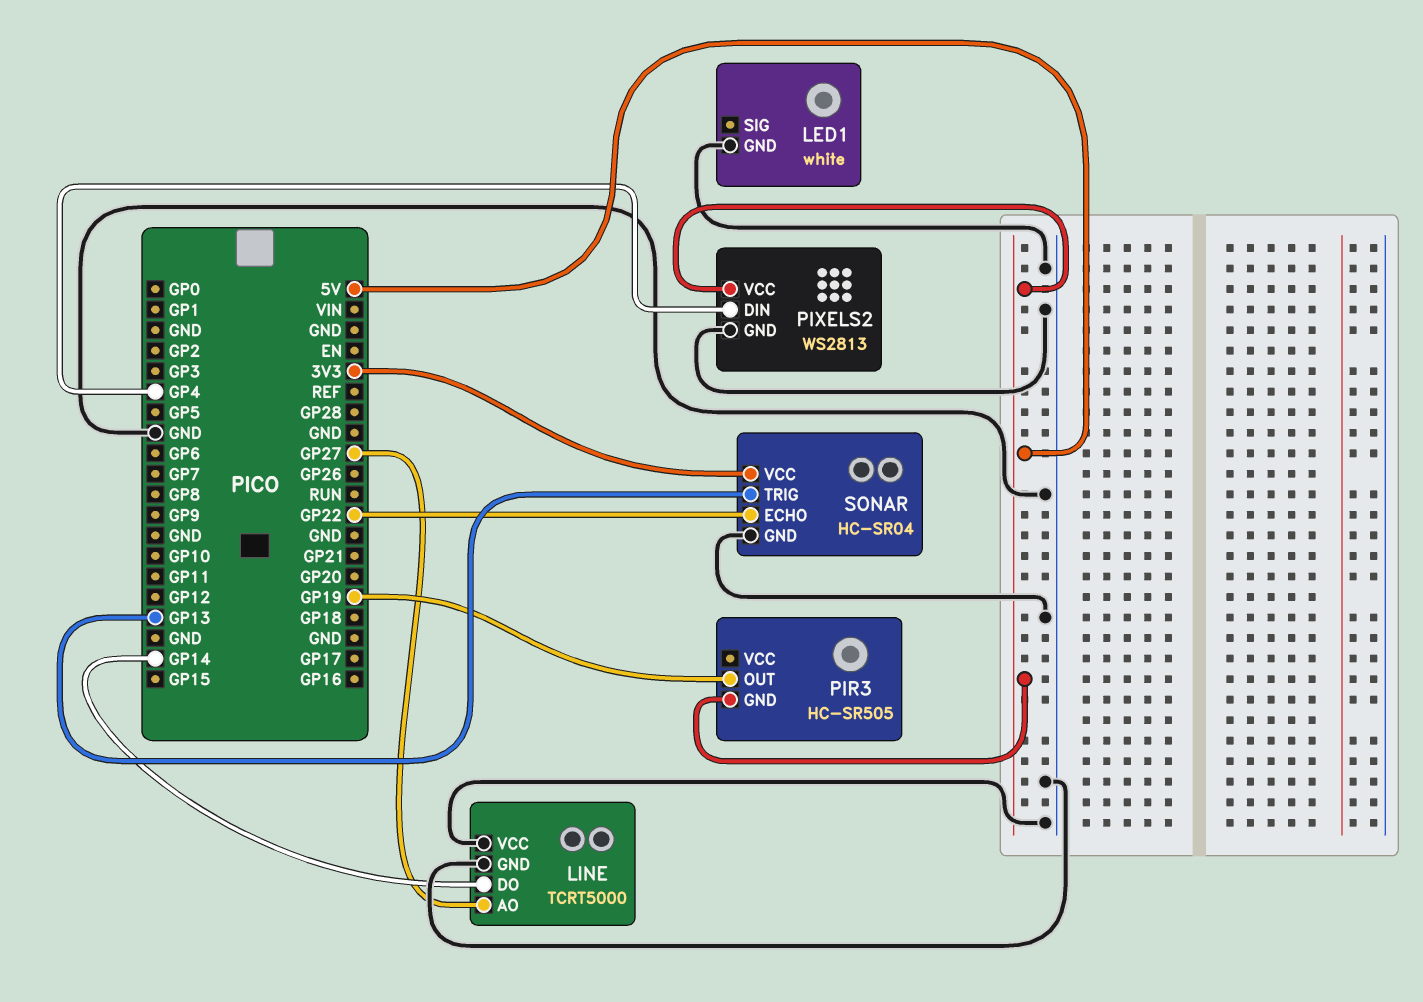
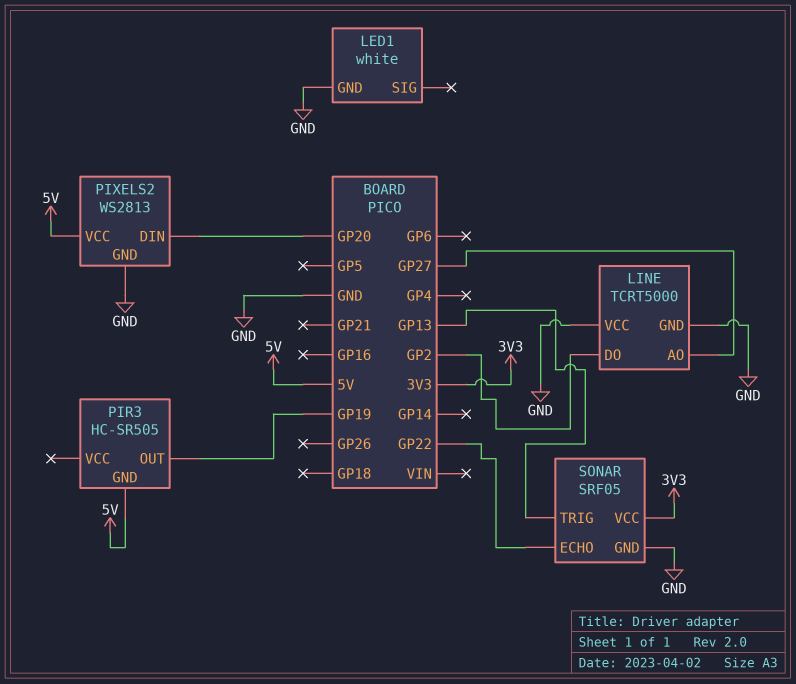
LINE pin DO: GP14 -> GP2
PIXELS2 pin DIN: GP4 -> GP20
SONAR: HC-SR04 -> SRF05

